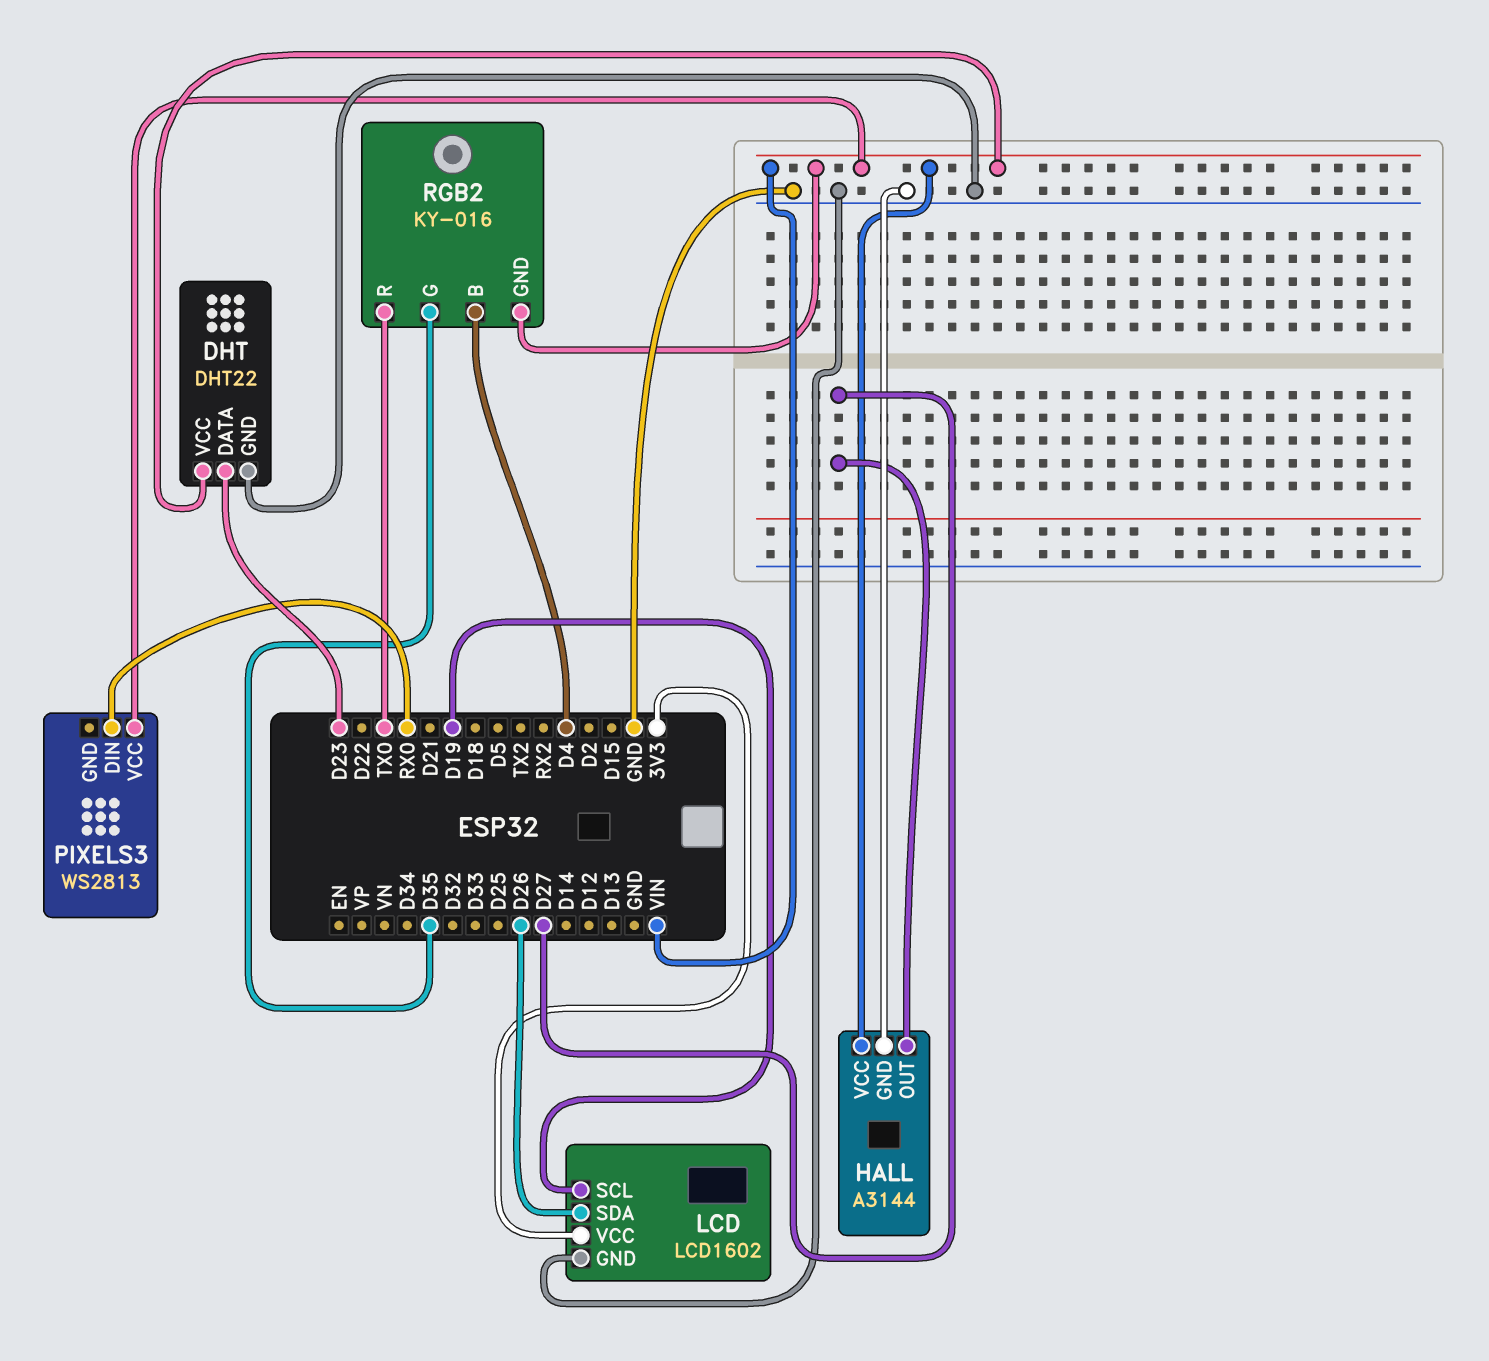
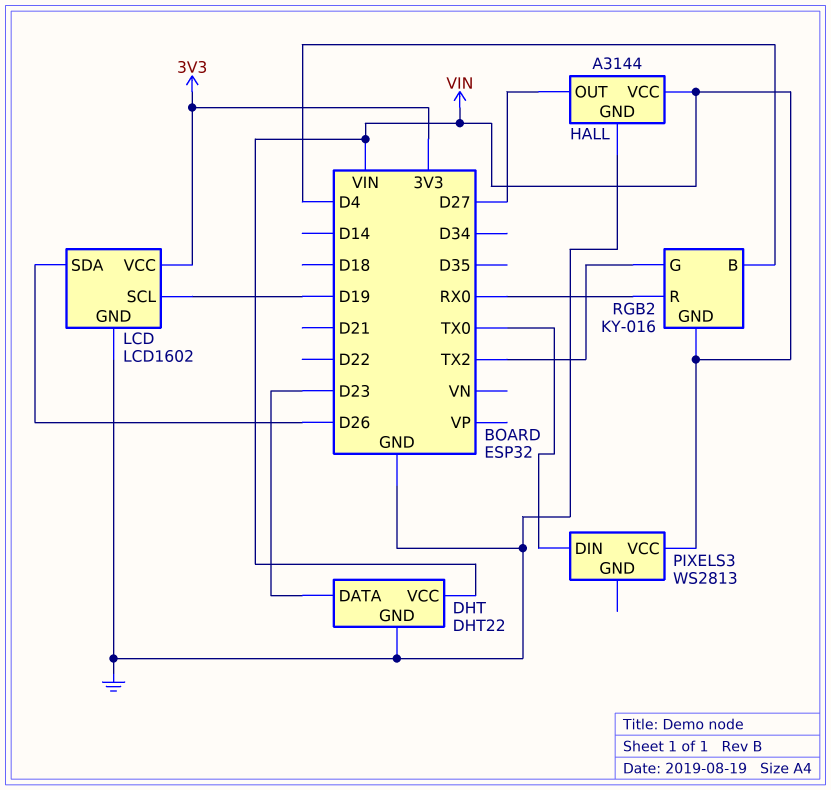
PIXELS3 pin DIN: RX0 -> TX0
RGB2 pin G: D35 -> TX2
RGB2 pin R: TX0 -> RX0

